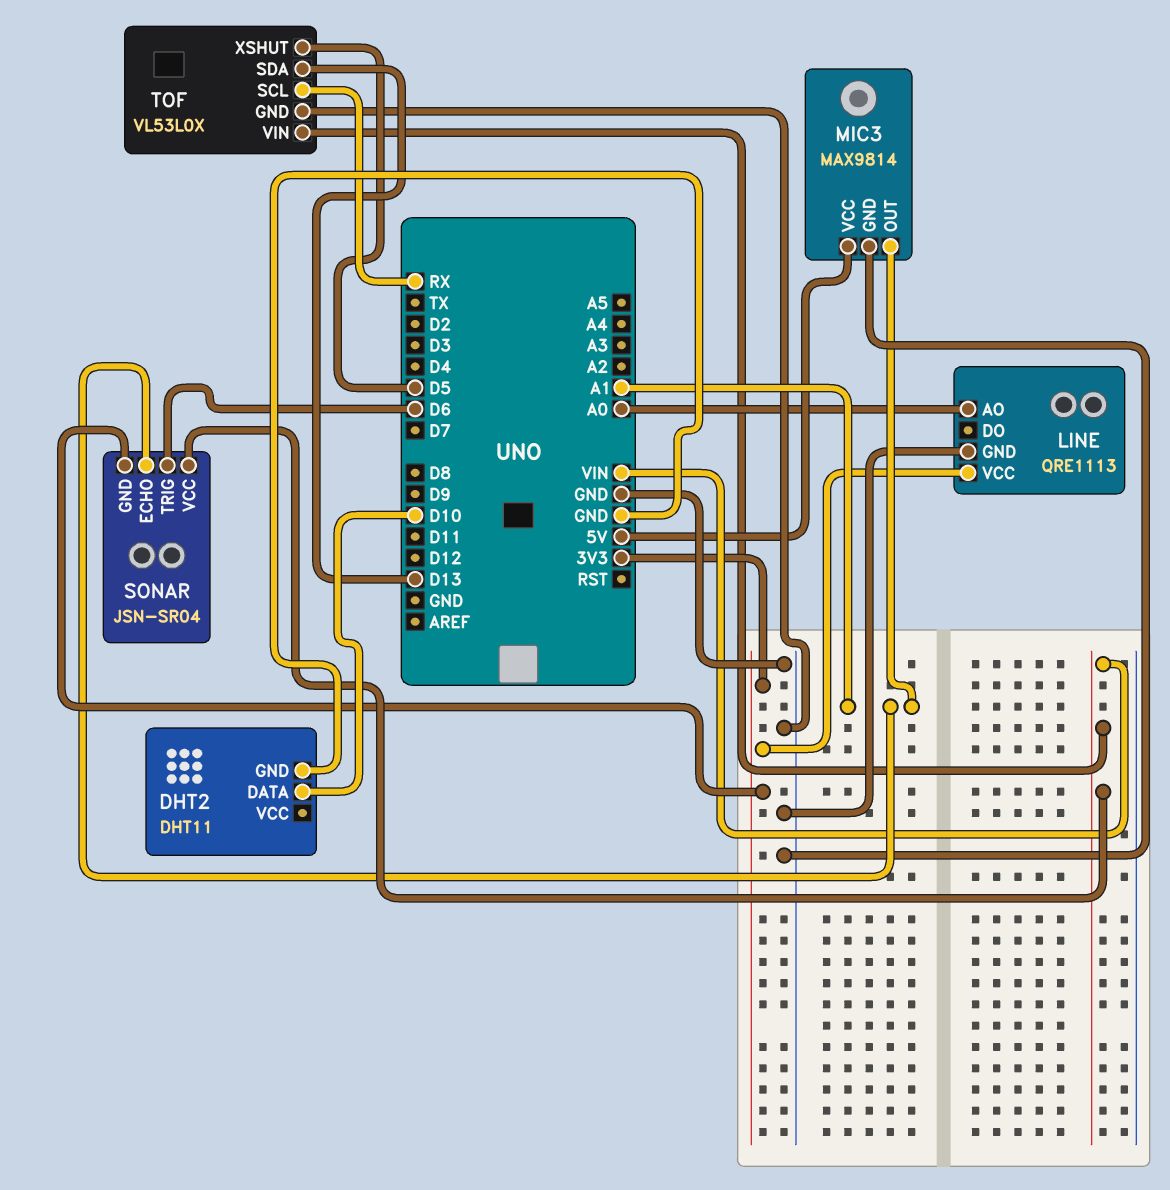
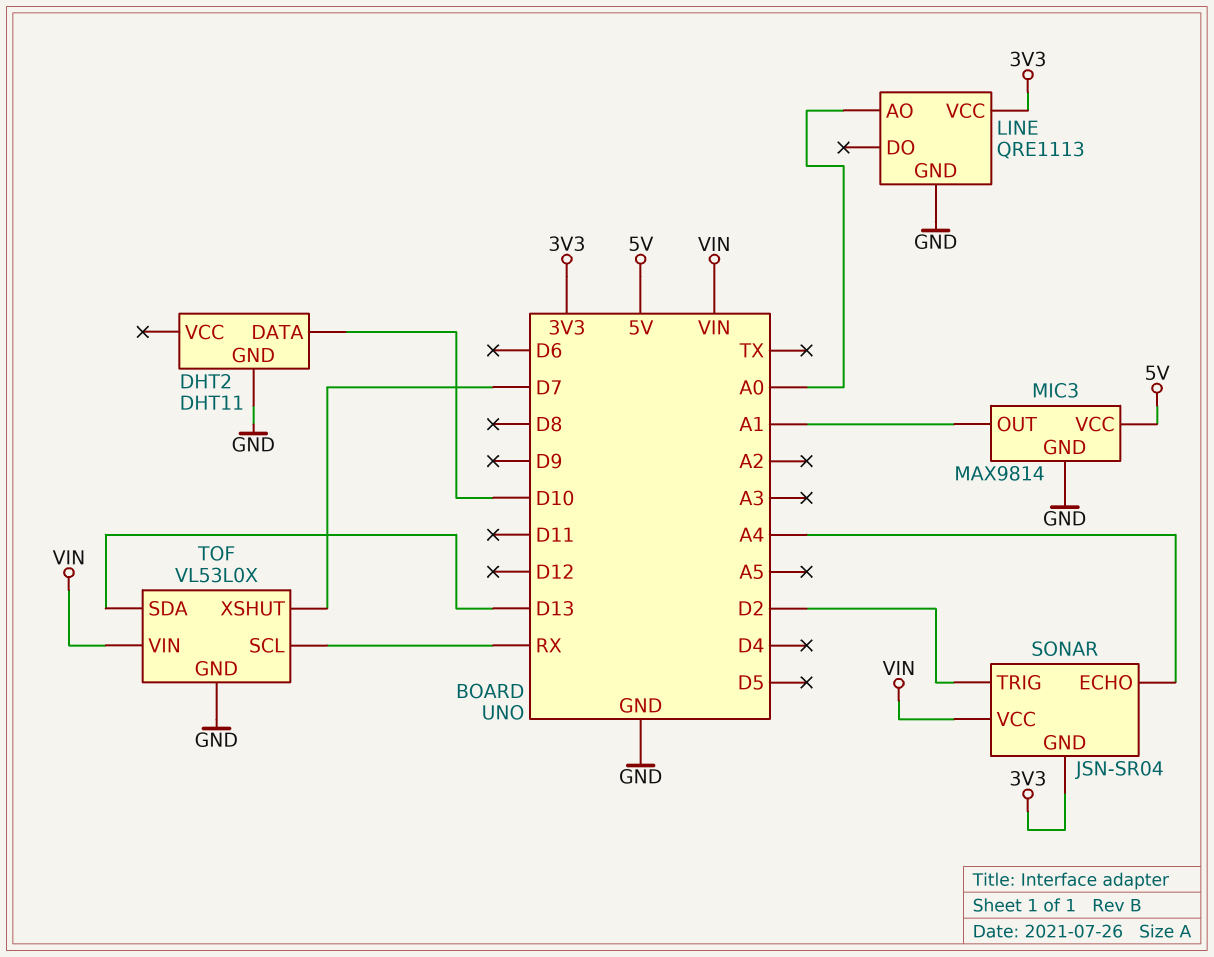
SONAR pin ECHO: A1 -> A4
SONAR pin TRIG: D6 -> D2
TOF pin XSHUT: D5 -> D7

